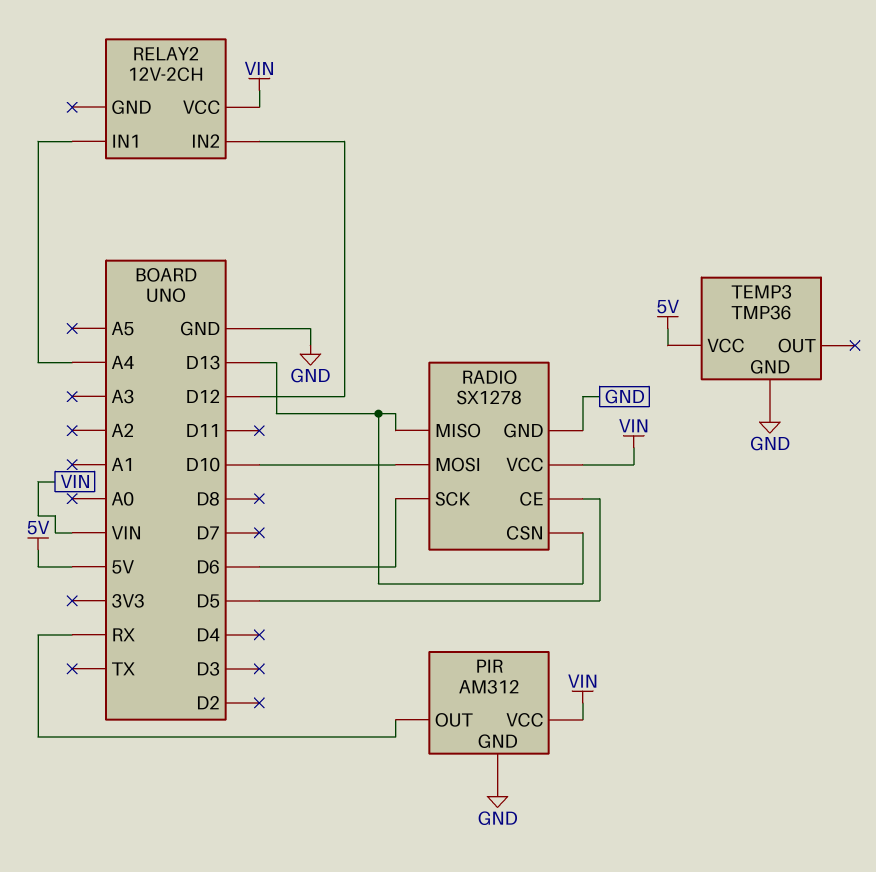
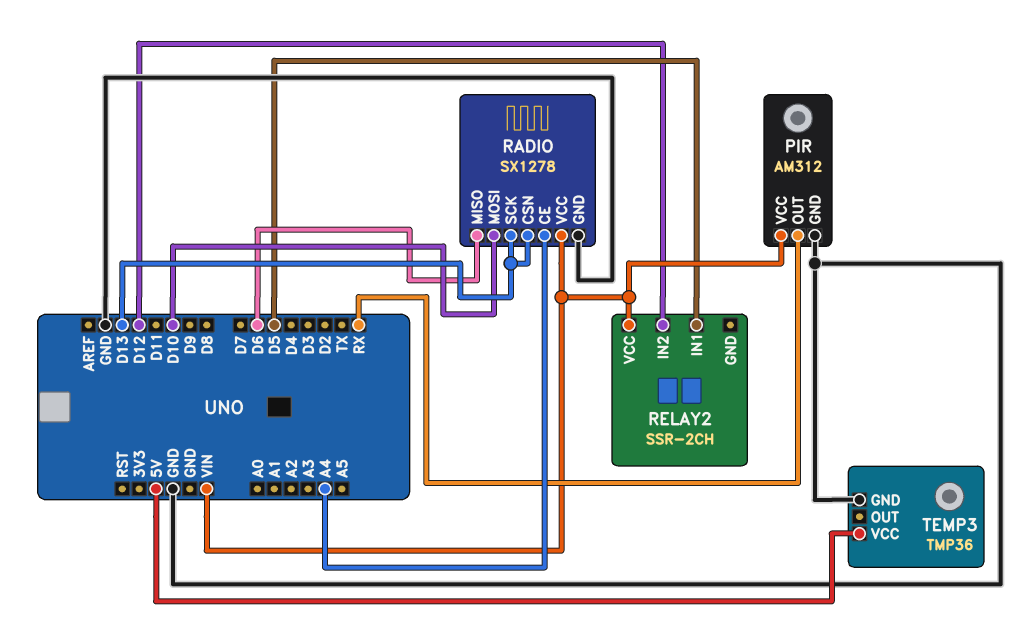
RADIO pin CE: D5 -> A4
RADIO pin MISO: D13 -> D6
RADIO pin SCK: D6 -> D13
RELAY2: 12V-2CH -> SSR-2CH
RELAY2 pin IN1: A4 -> D5

